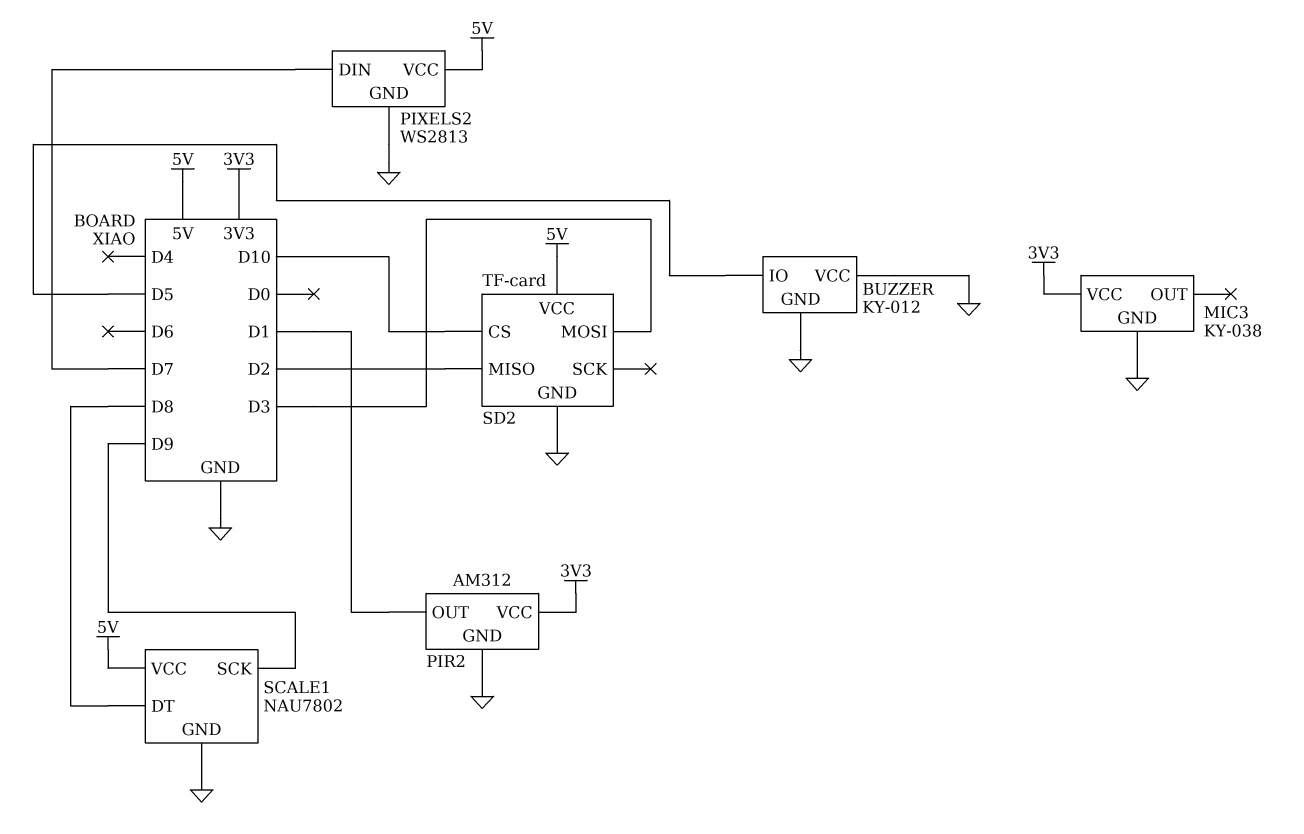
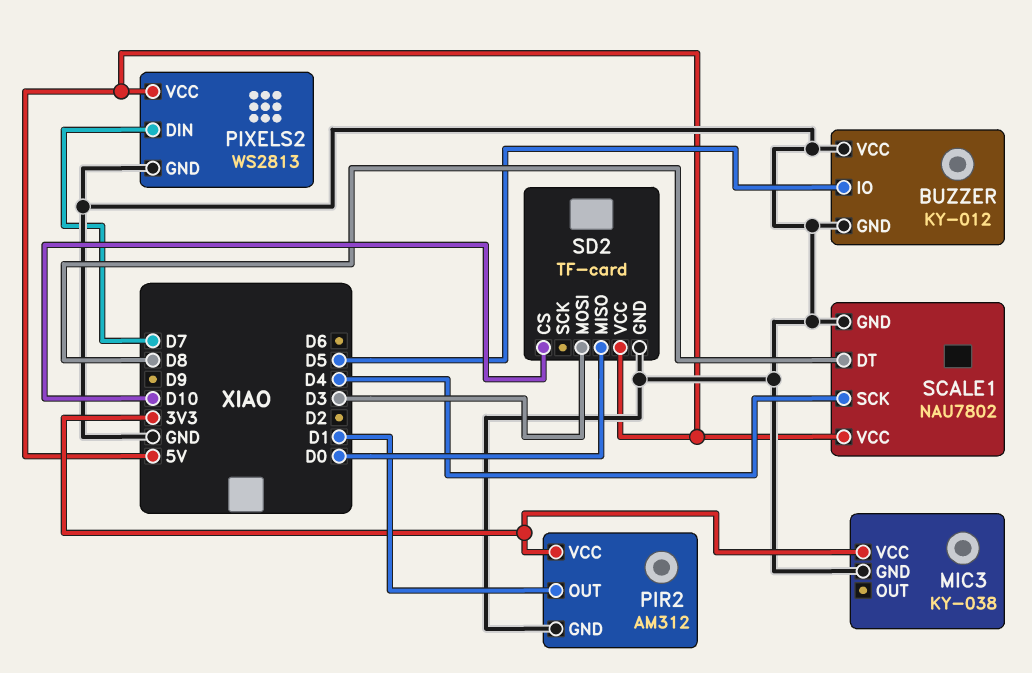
SCALE1 pin SCK: D9 -> D4
SD2 pin MISO: D2 -> D0

